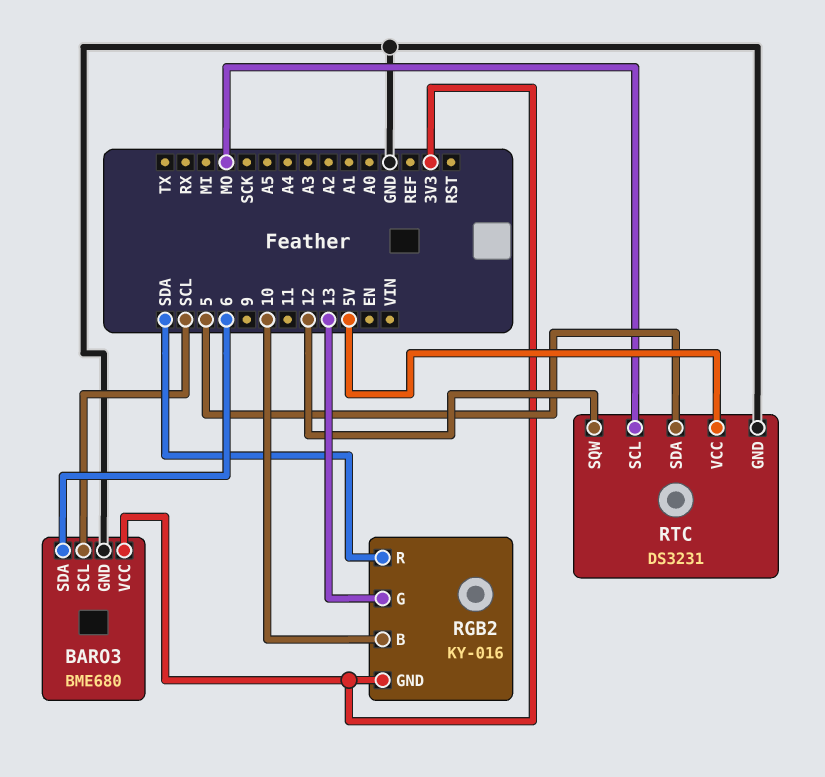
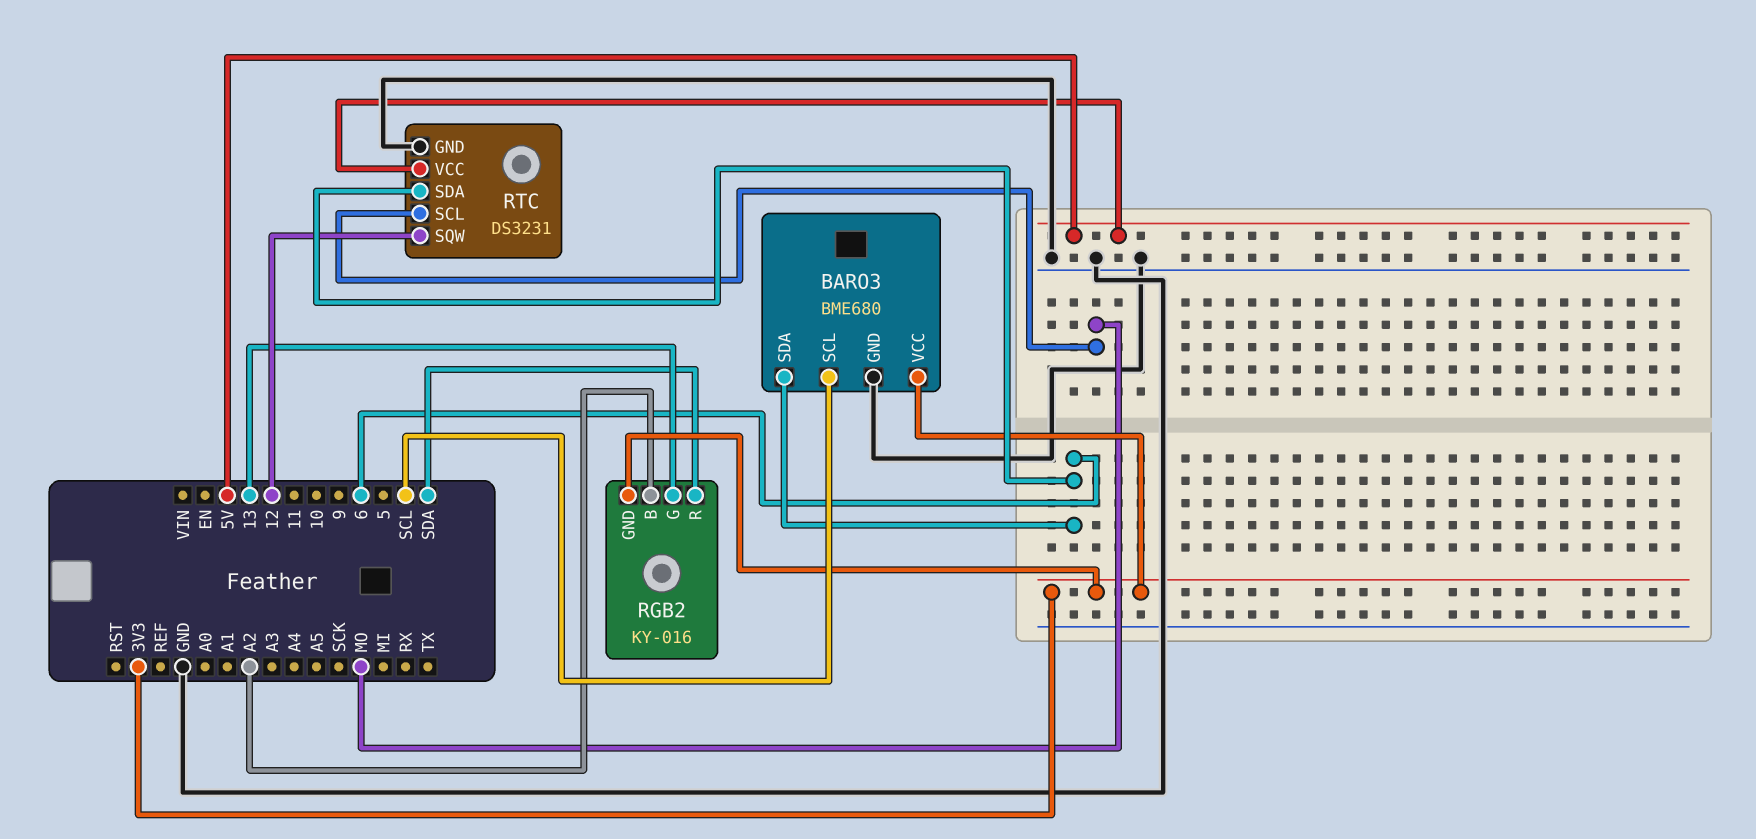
RGB2 pin B: 10 -> A2
RTC pin SDA: 5 -> 6

